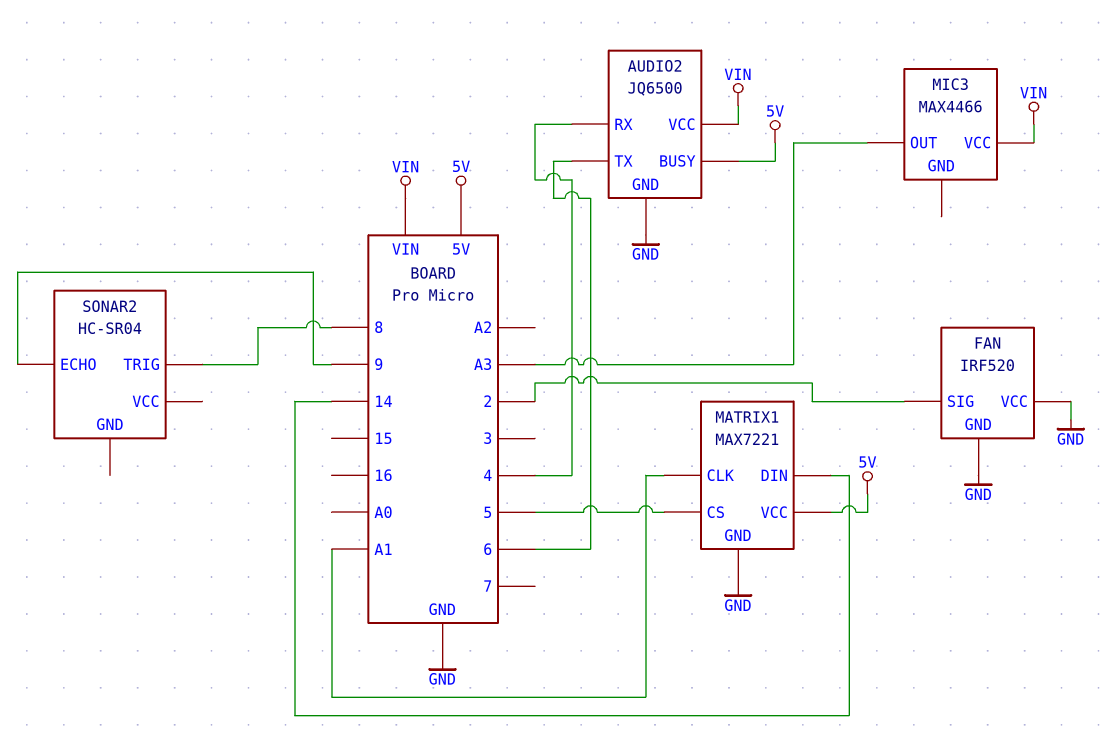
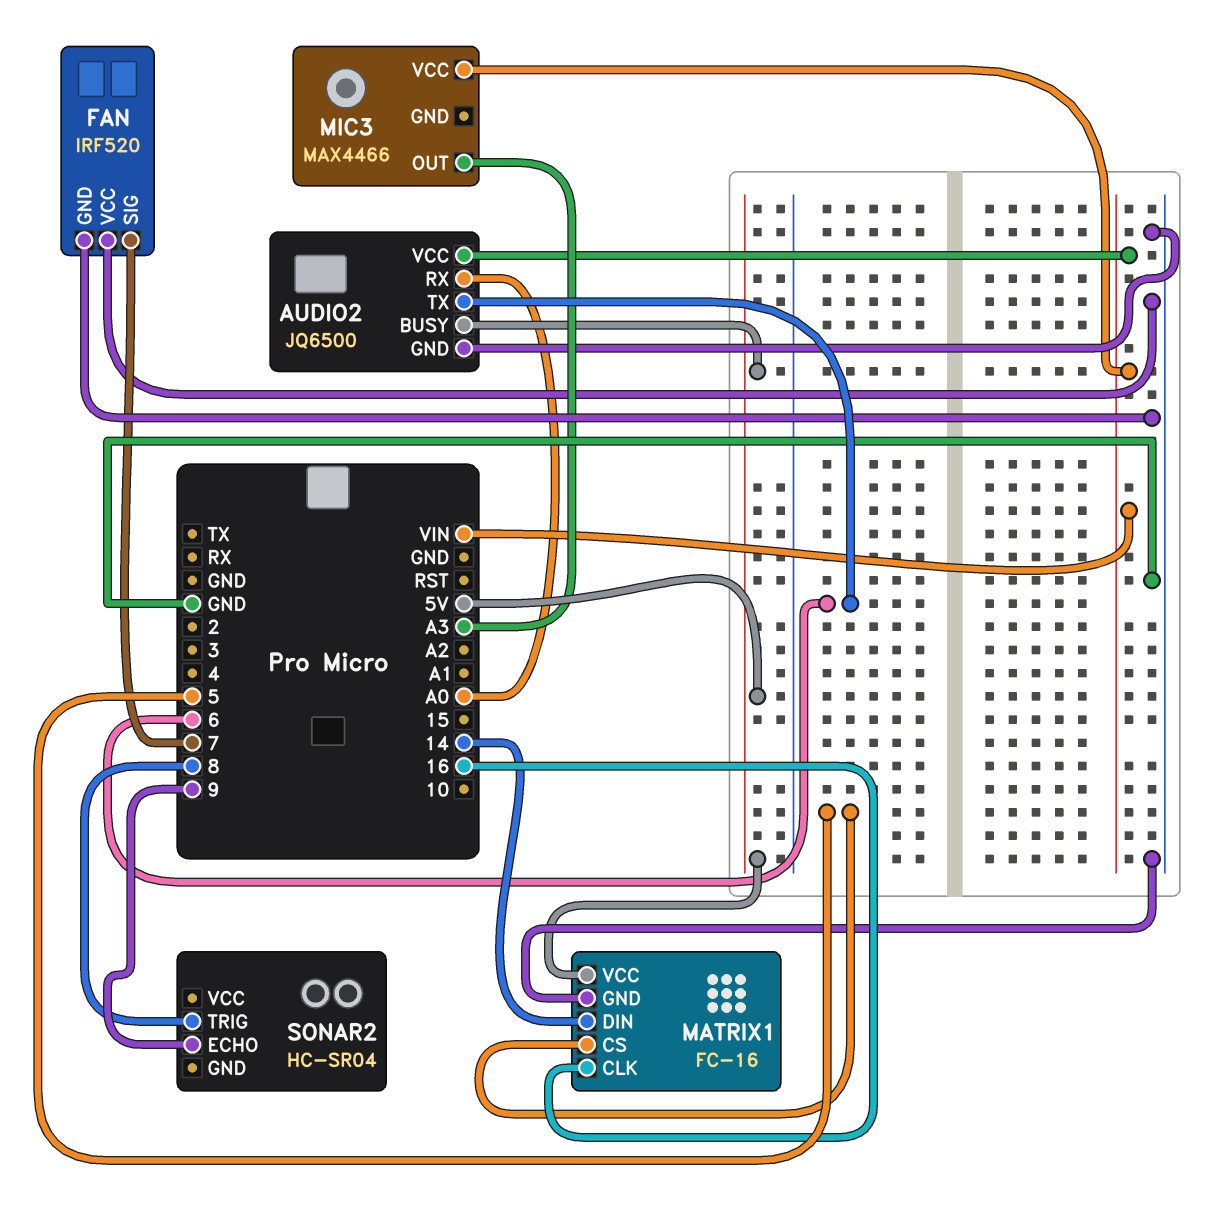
AUDIO2 pin RX: 4 -> A0
FAN pin SIG: 2 -> 7
MATRIX1: MAX7221 -> FC-16
MATRIX1 pin CLK: A1 -> 16

